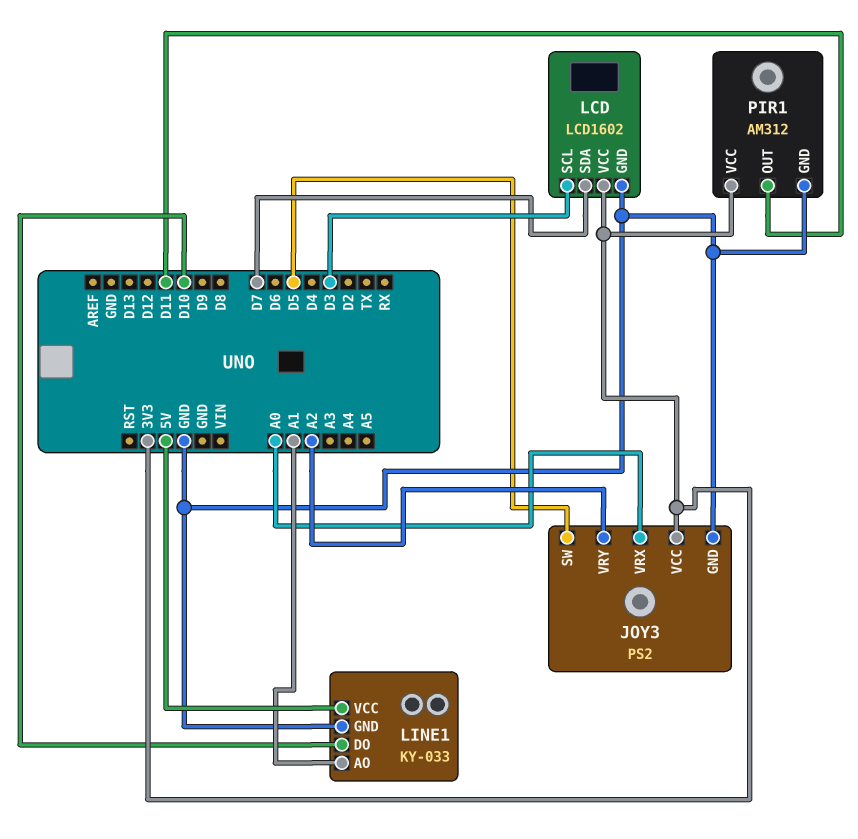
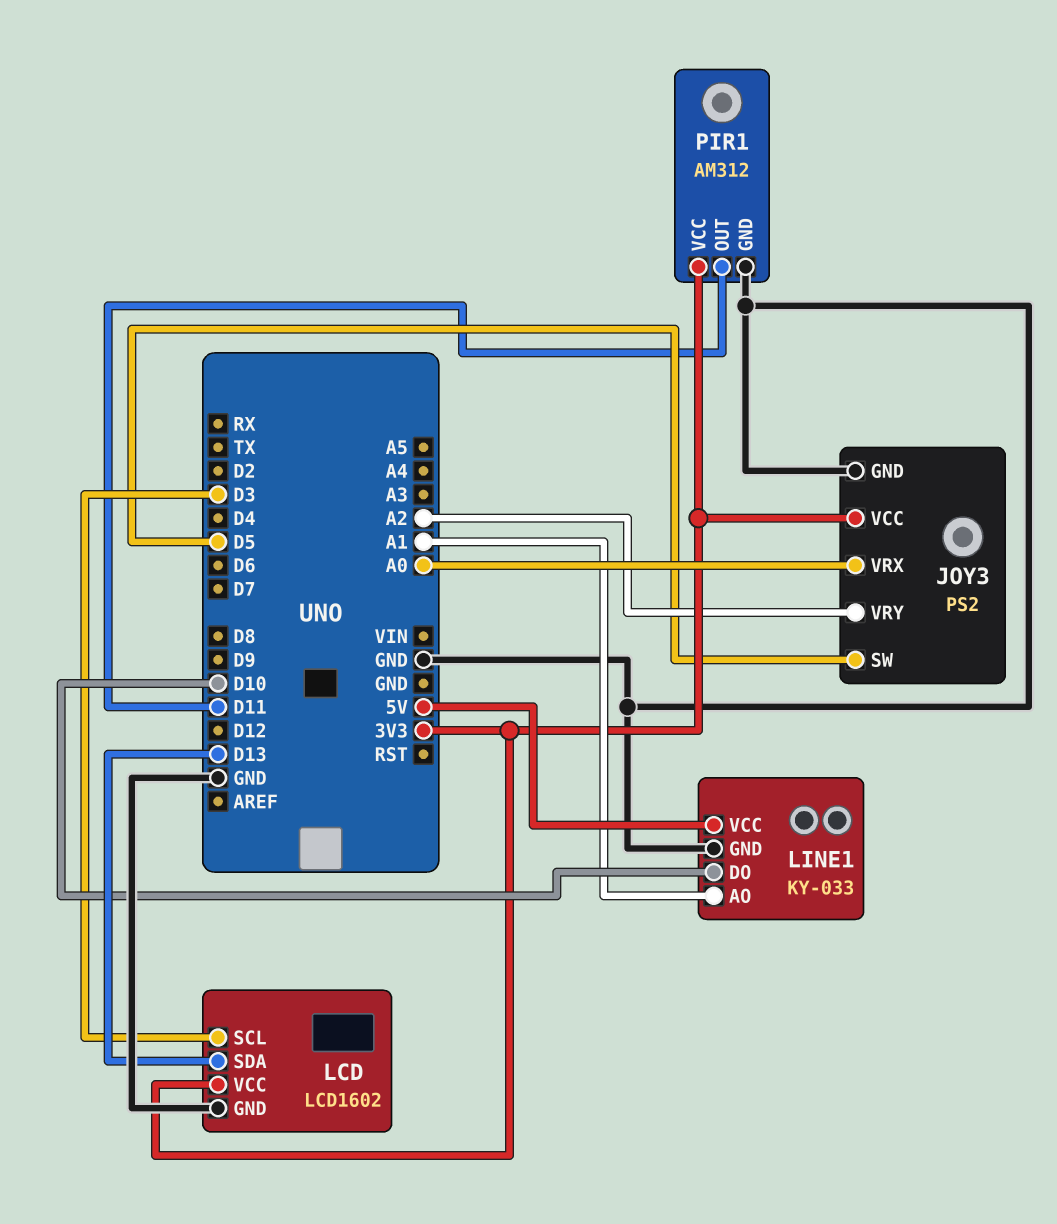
LCD pin SDA: D7 -> D13

